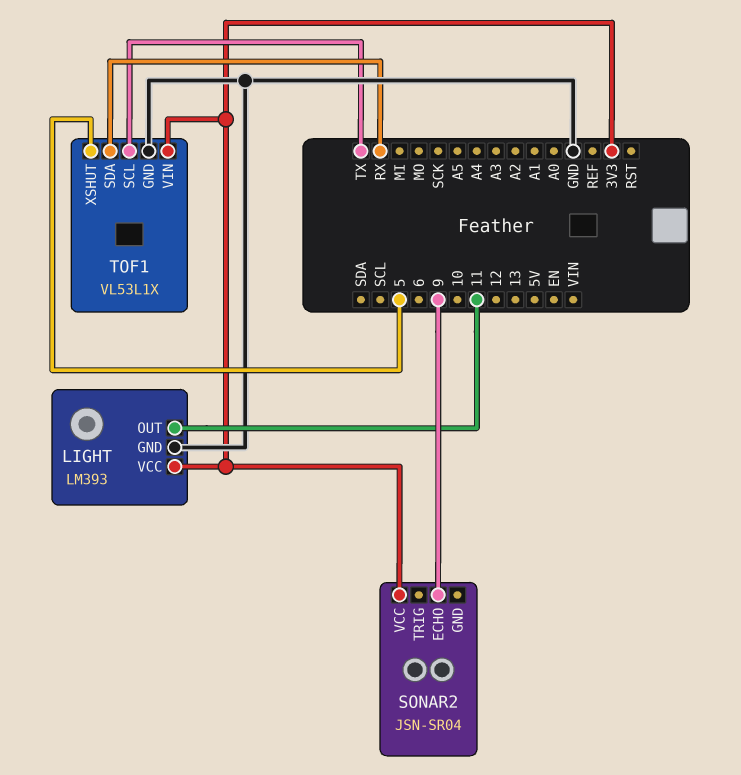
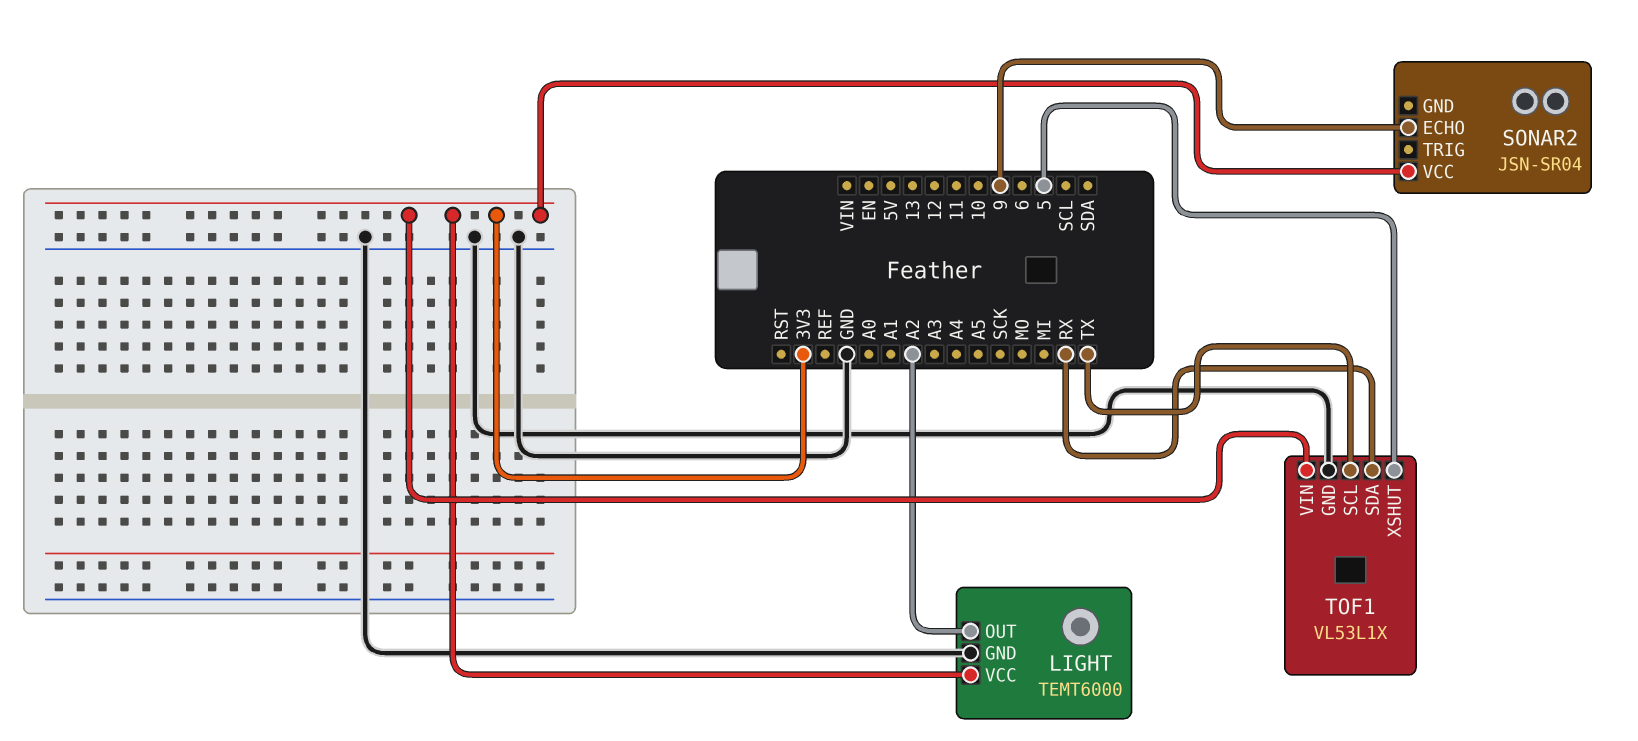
LIGHT: LM393 -> TEMT6000
LIGHT pin OUT: 11 -> A2

